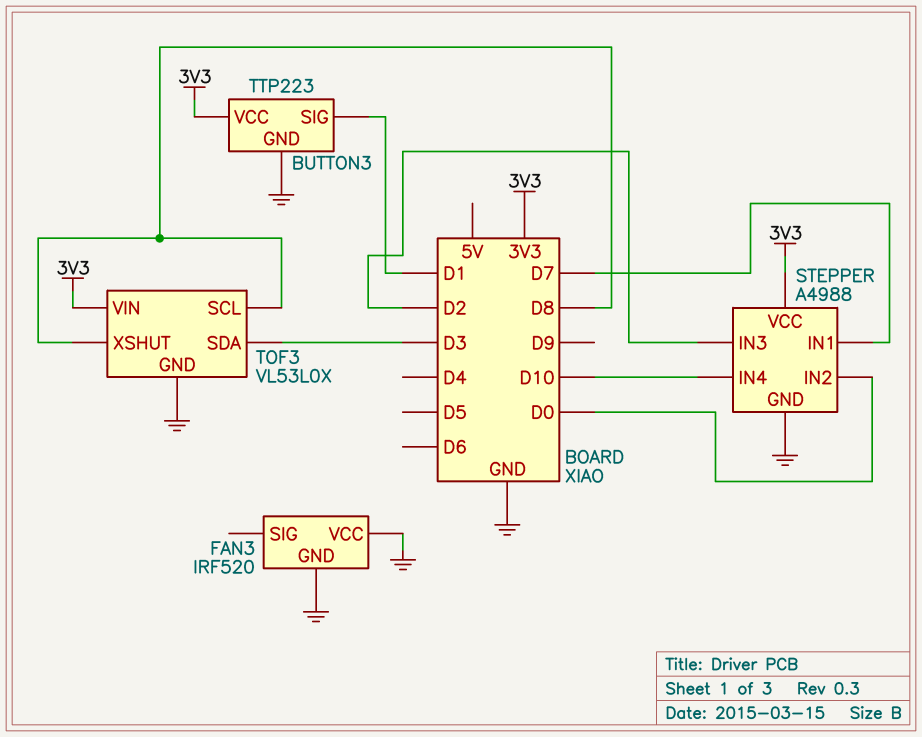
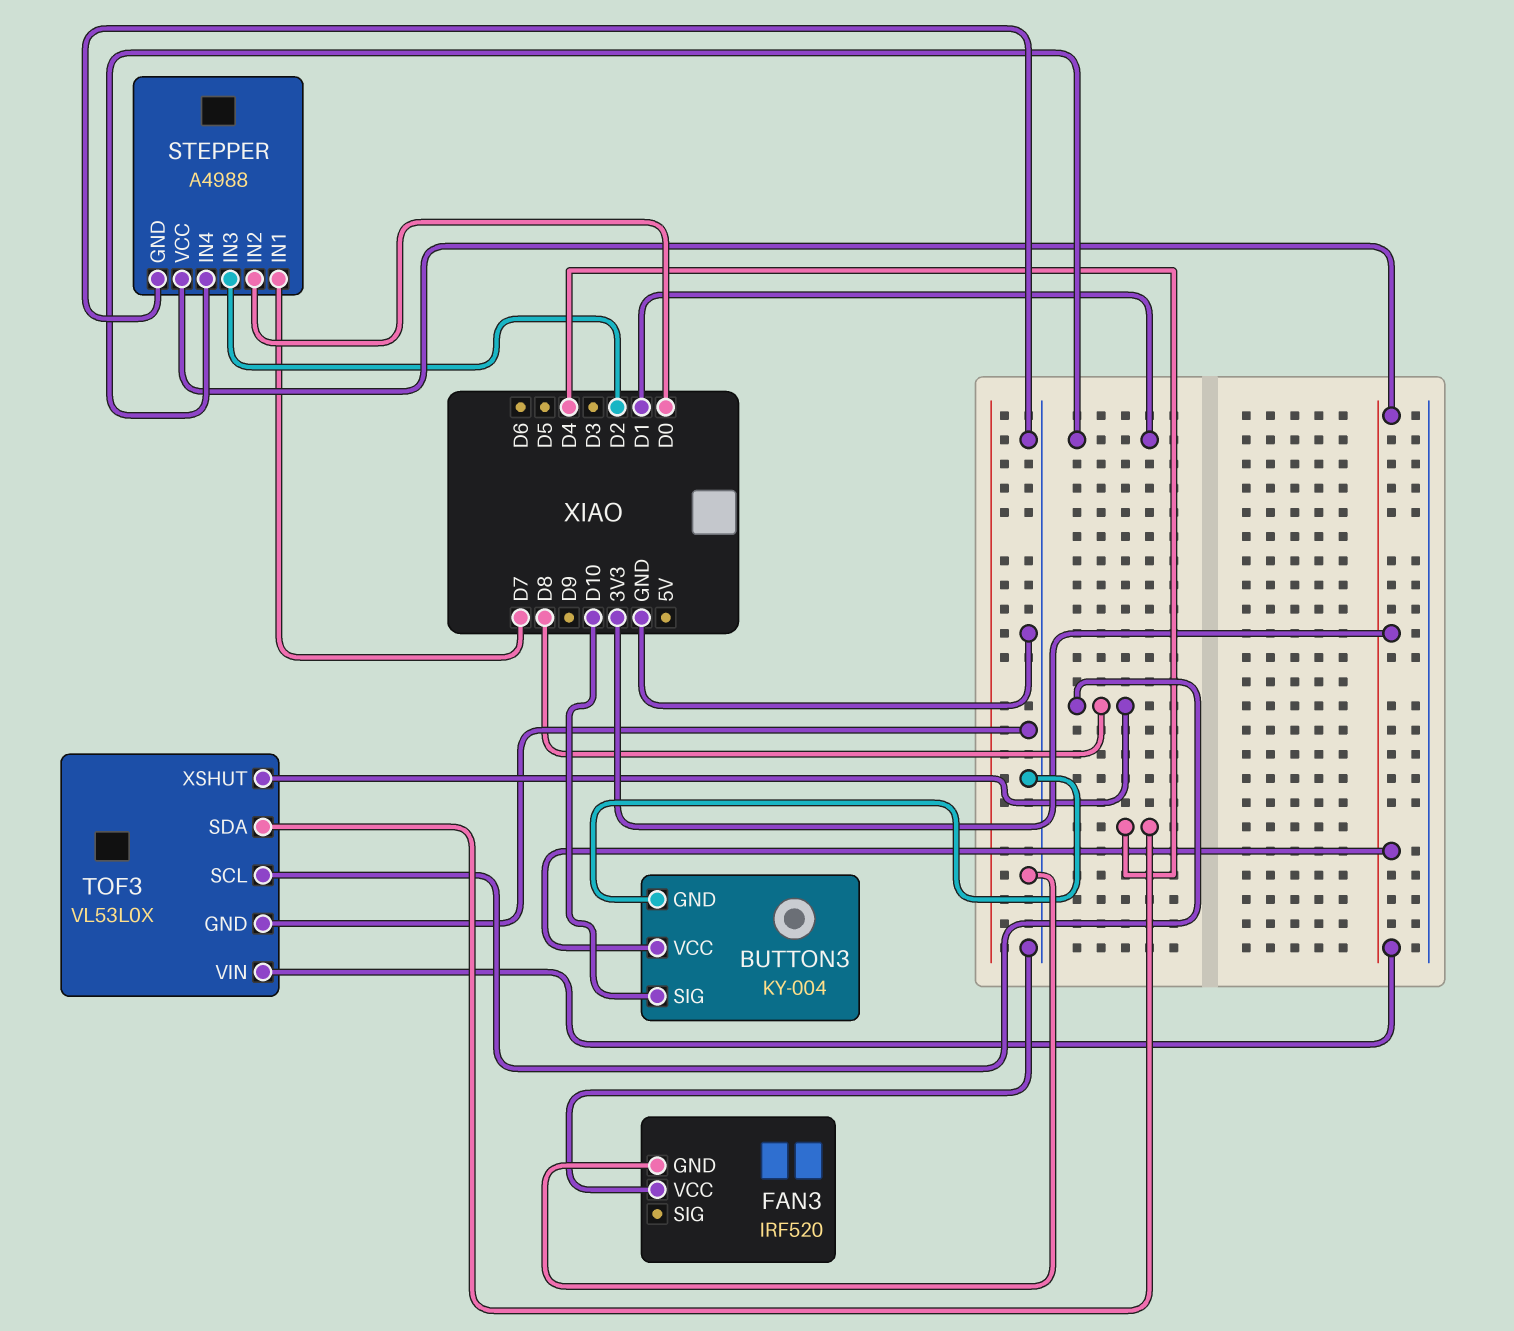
BUTTON3: TTP223 -> KY-004
BUTTON3 pin SIG: D1 -> D10
STEPPER pin IN4: D10 -> D1
TOF3 pin SDA: D3 -> D4

